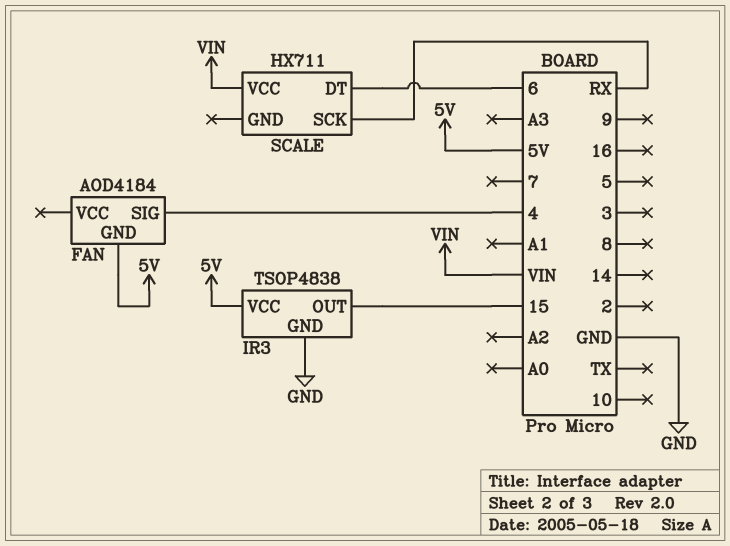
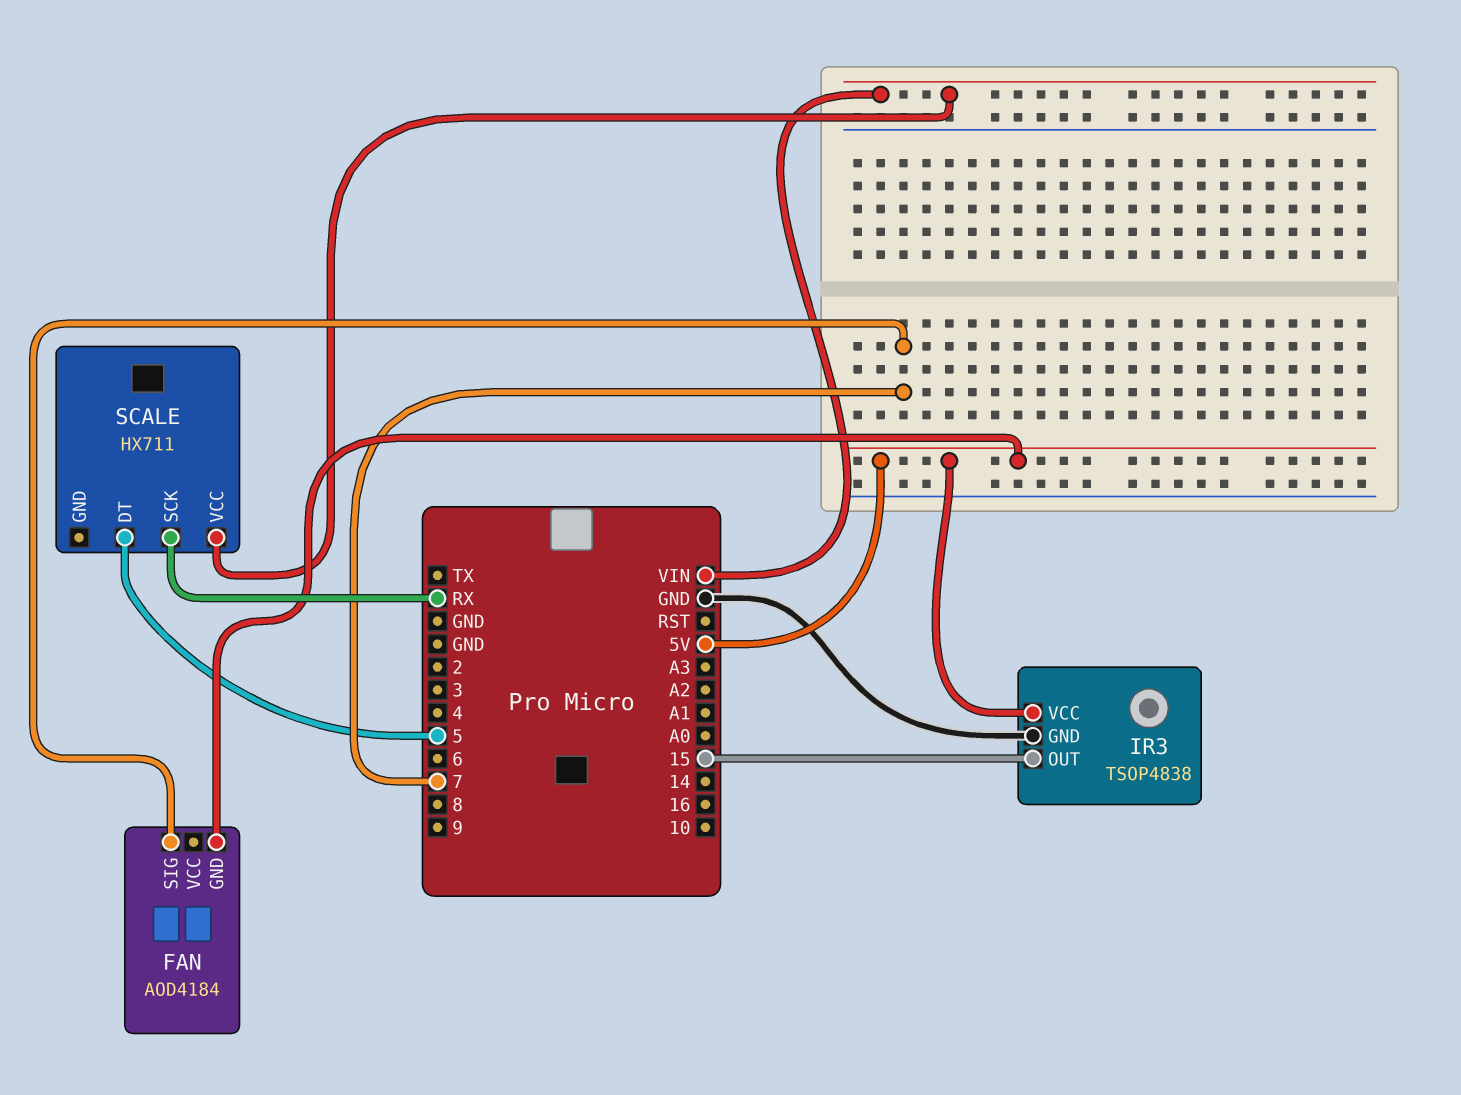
FAN pin SIG: 4 -> 7
SCALE pin DT: 6 -> 5

